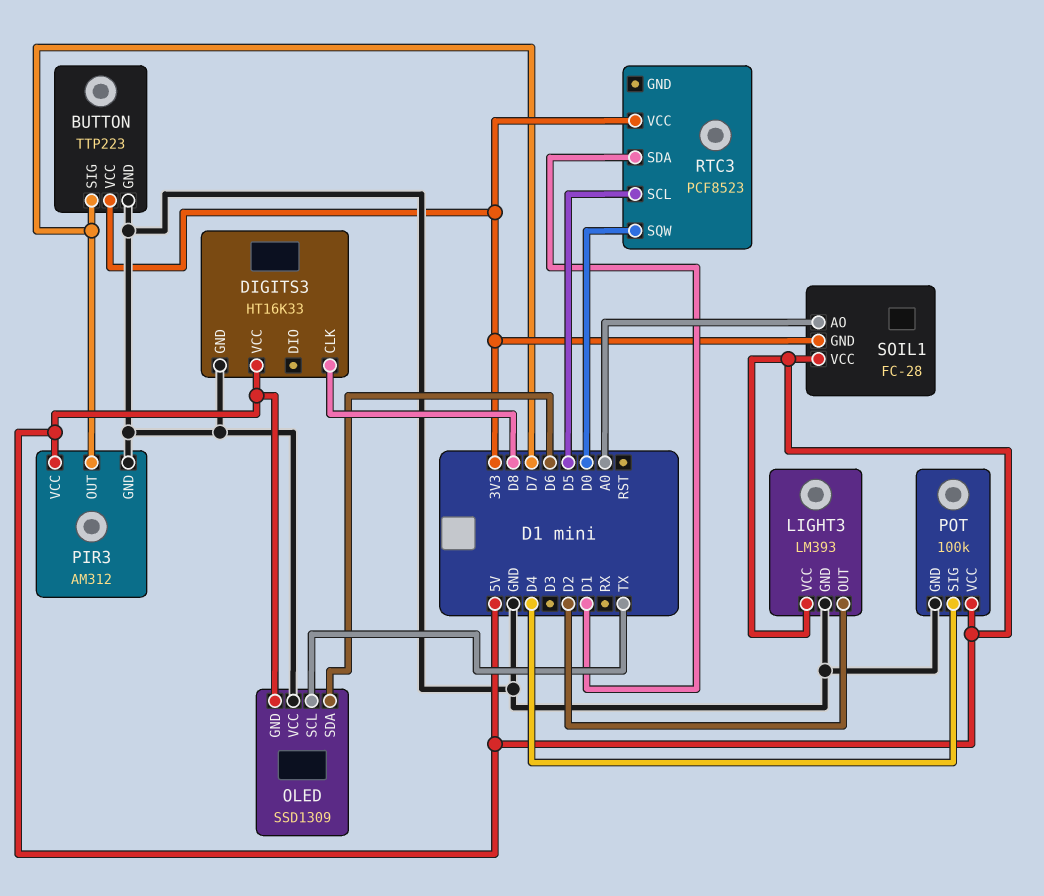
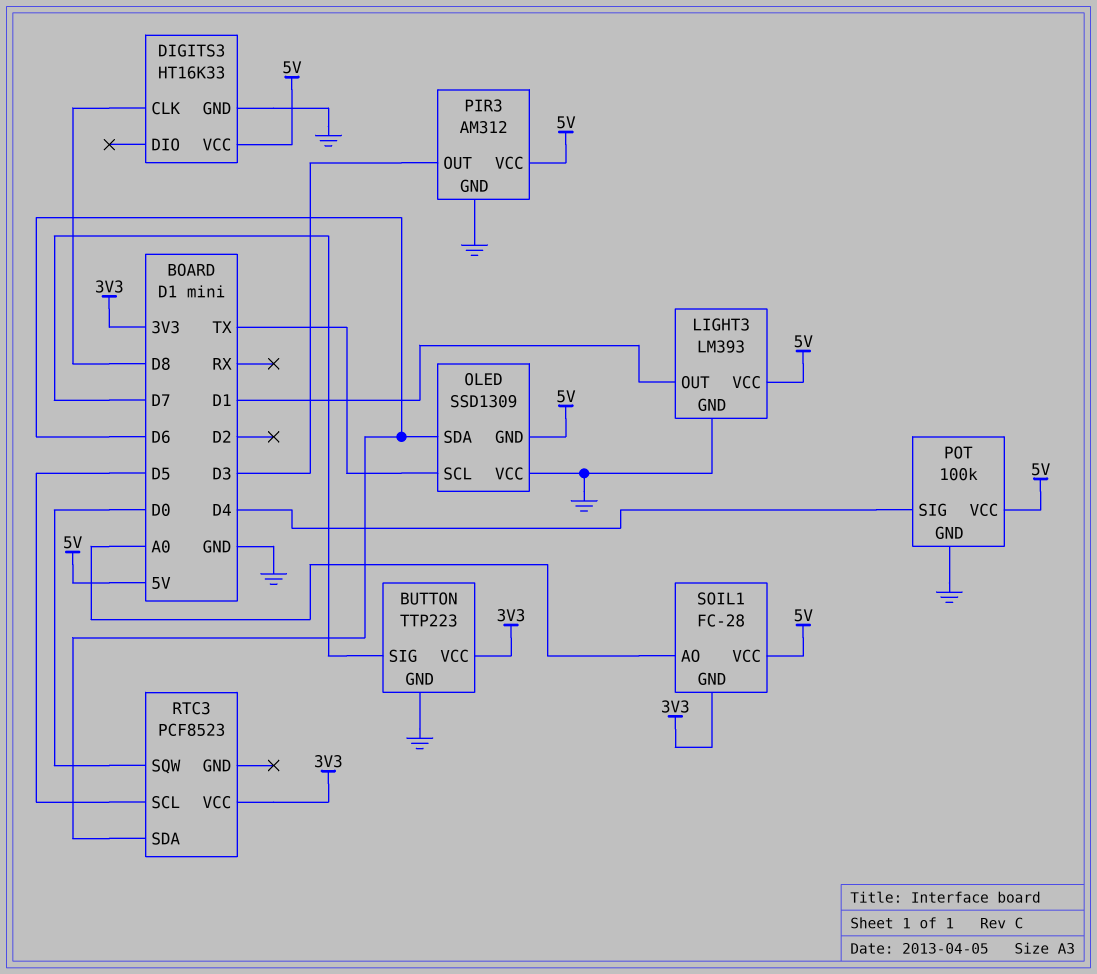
LIGHT3 pin OUT: D2 -> D1
PIR3 pin OUT: D7 -> D3
RTC3 pin SDA: D1 -> D6

